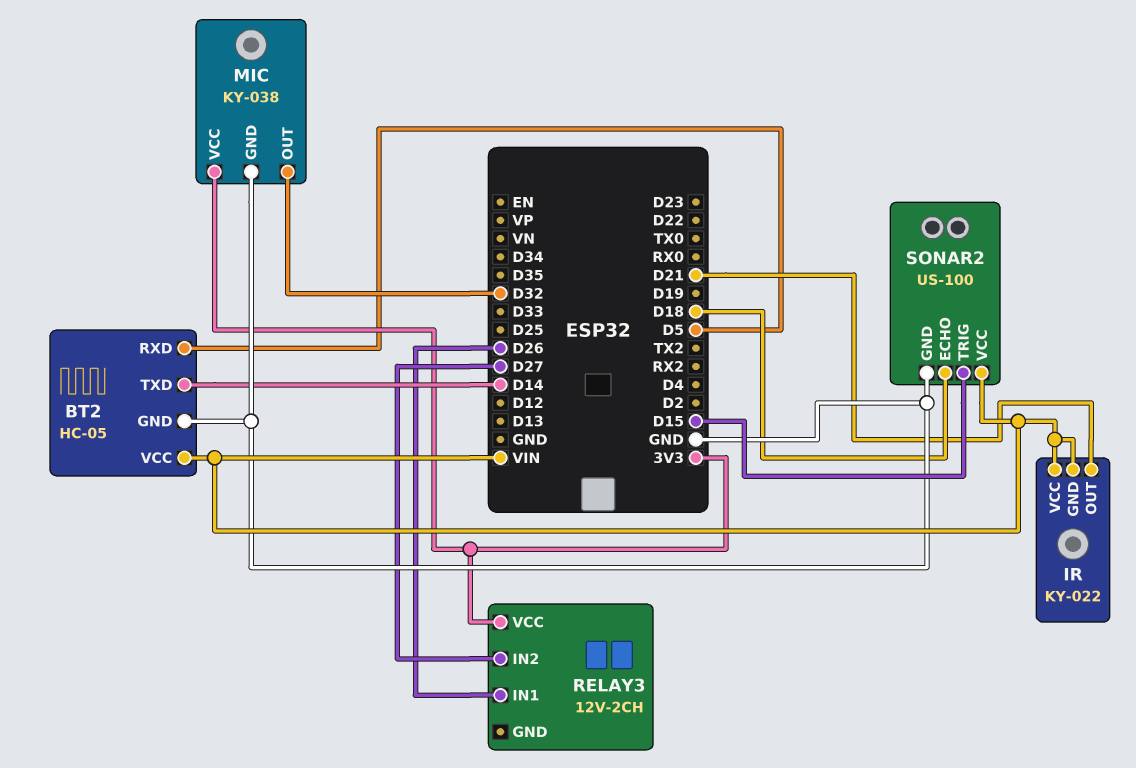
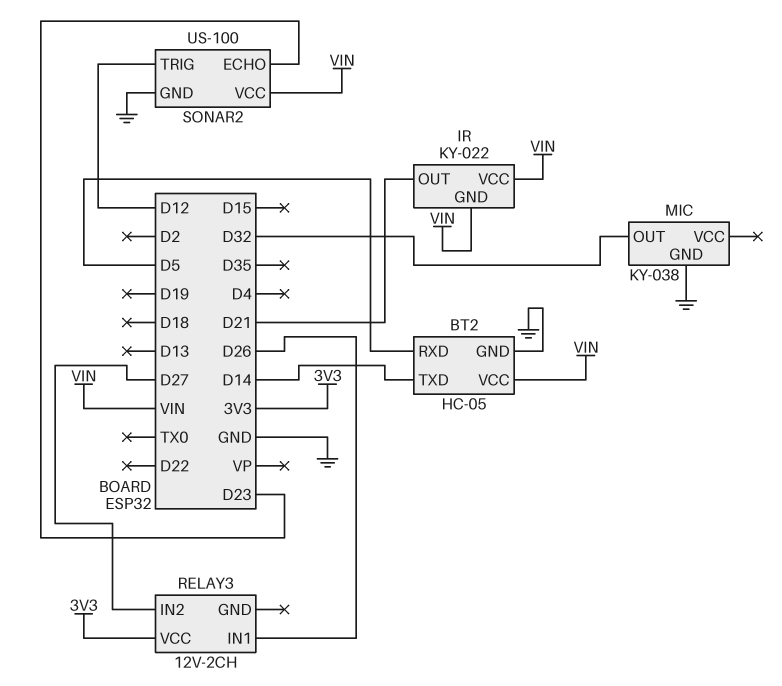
MIC pin VCC: 3V3 -> none
SONAR2 pin ECHO: D18 -> D23
SONAR2 pin TRIG: D15 -> D12

